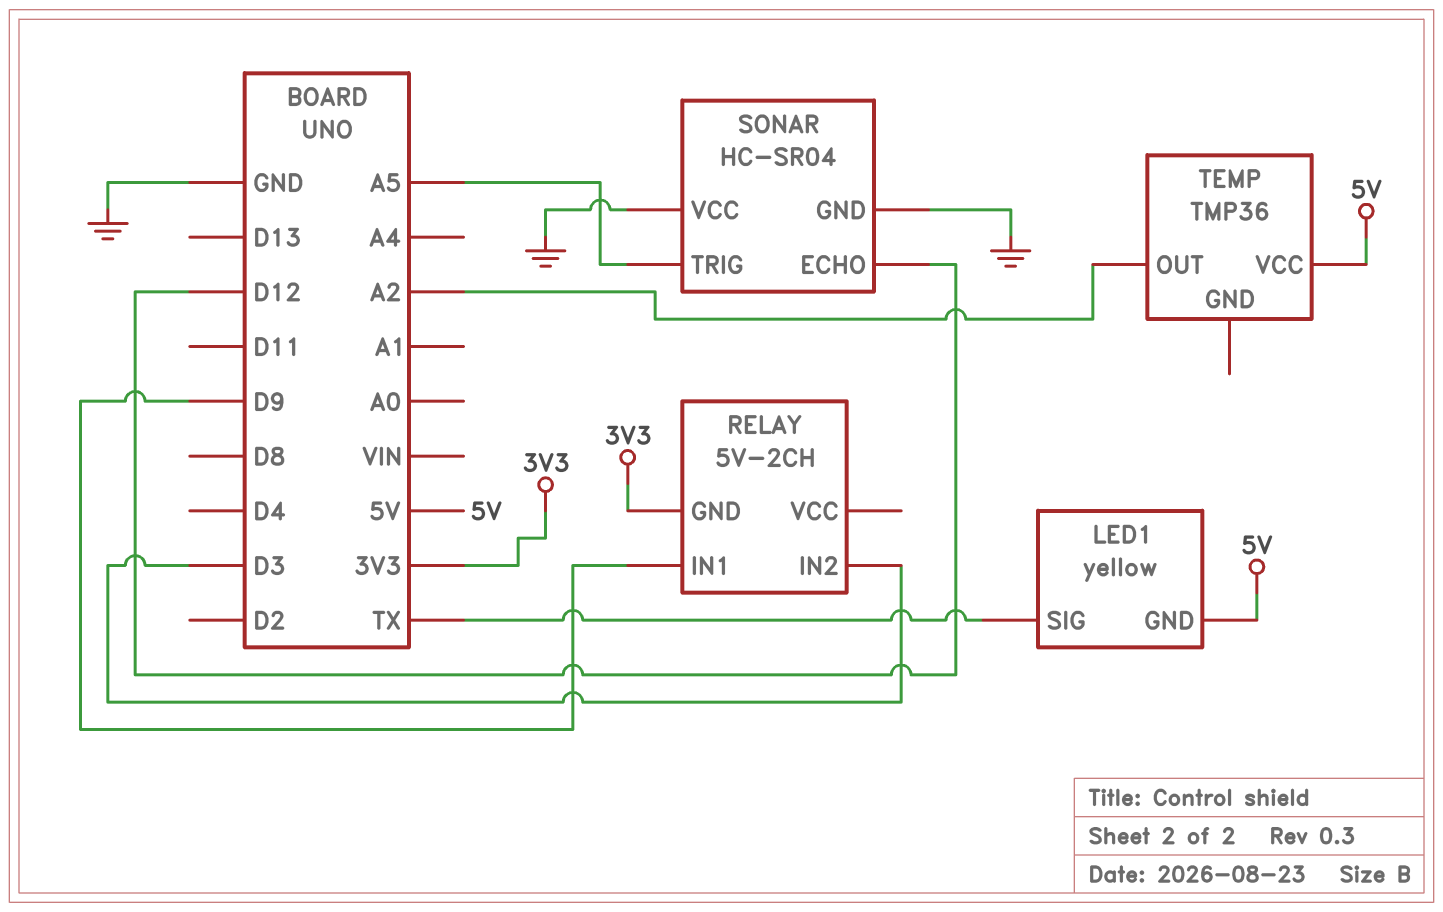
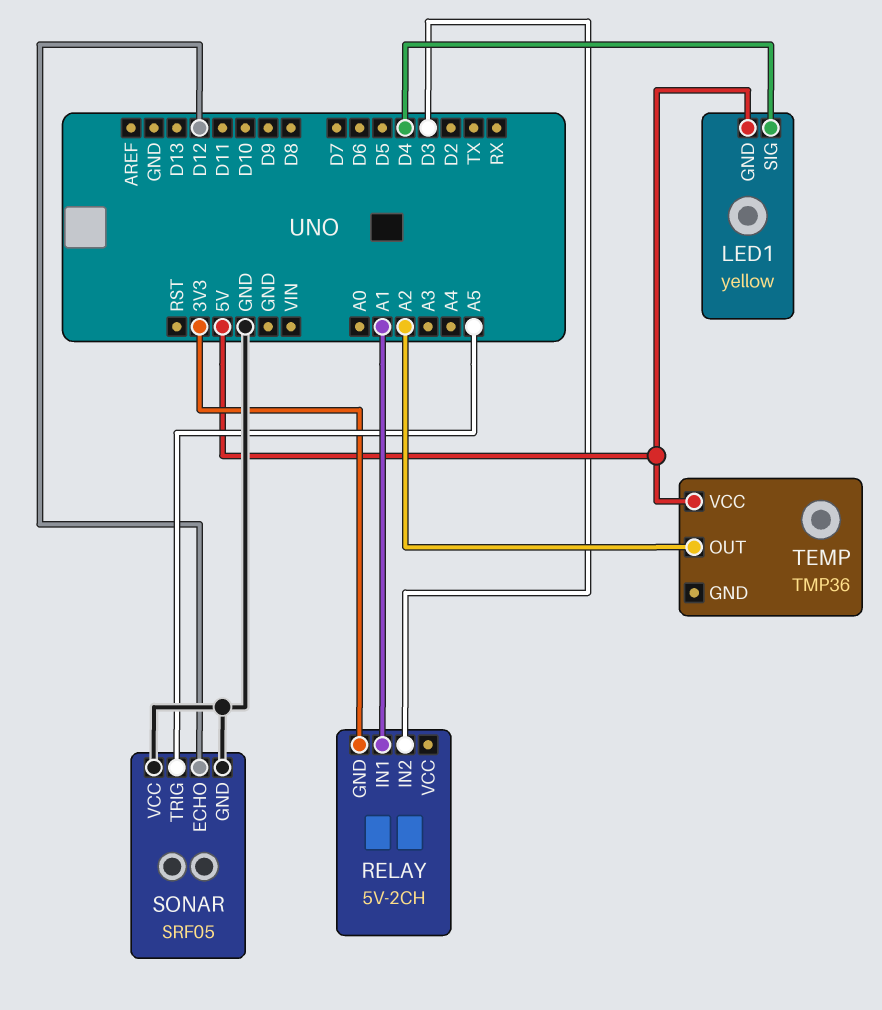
LED1 pin SIG: TX -> D4
RELAY pin IN1: D9 -> A1
SONAR: HC-SR04 -> SRF05

